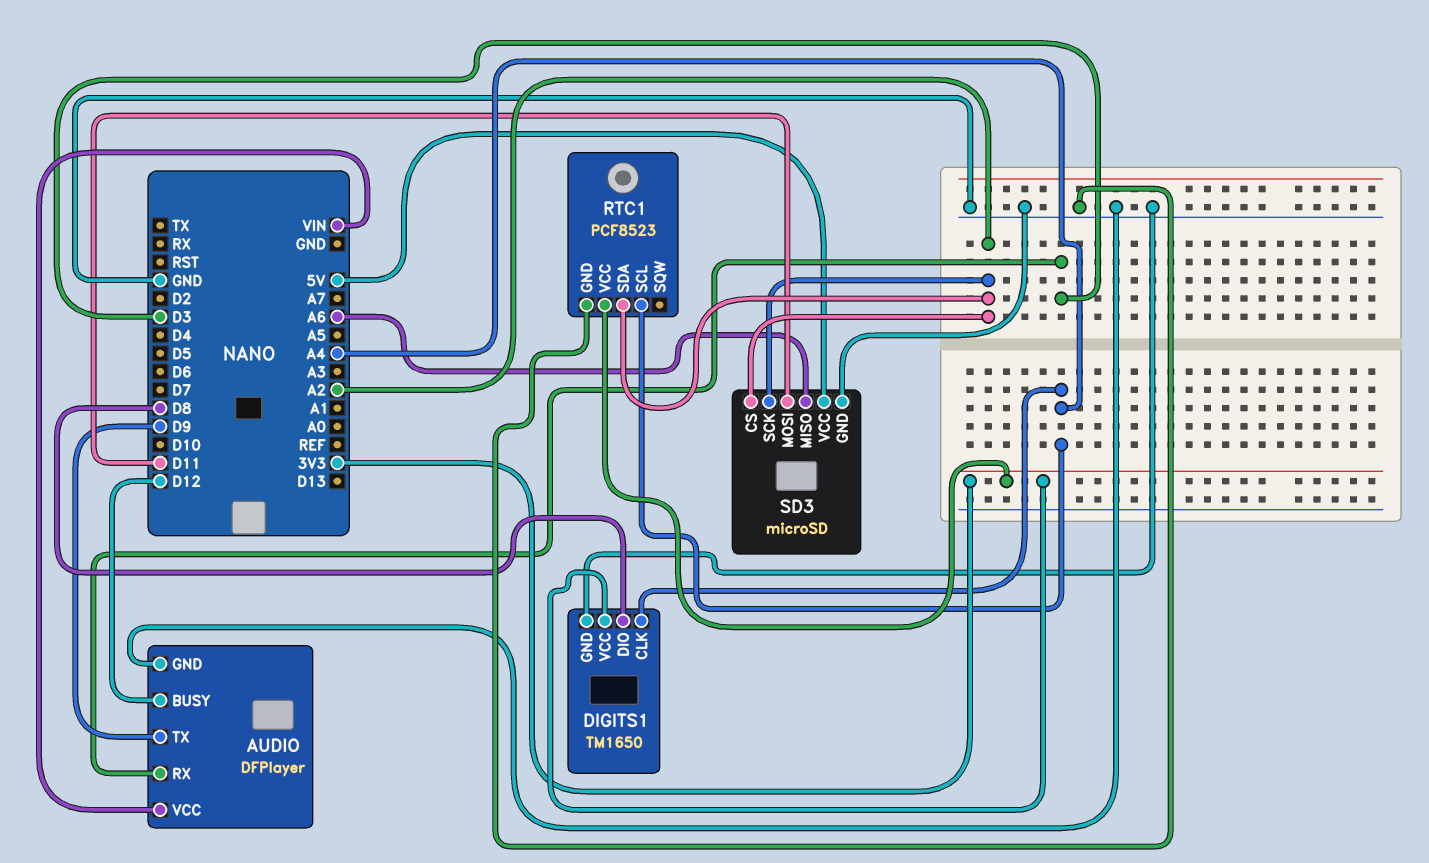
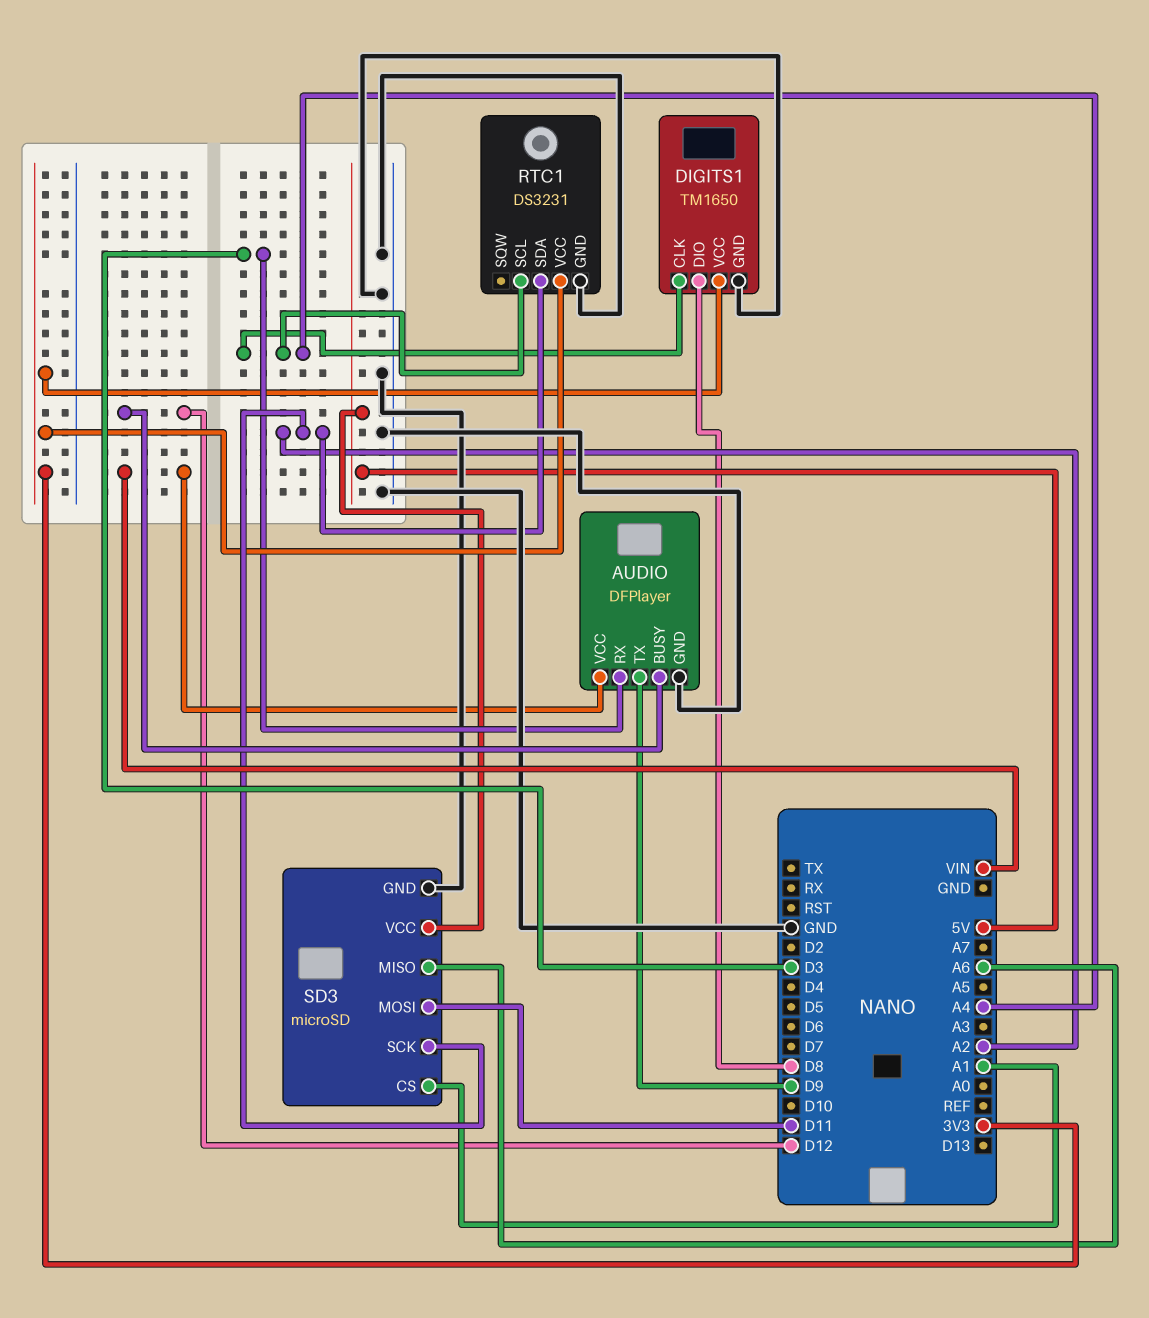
RTC1: PCF8523 -> DS3231
SD3 pin CS: A2 -> A1

